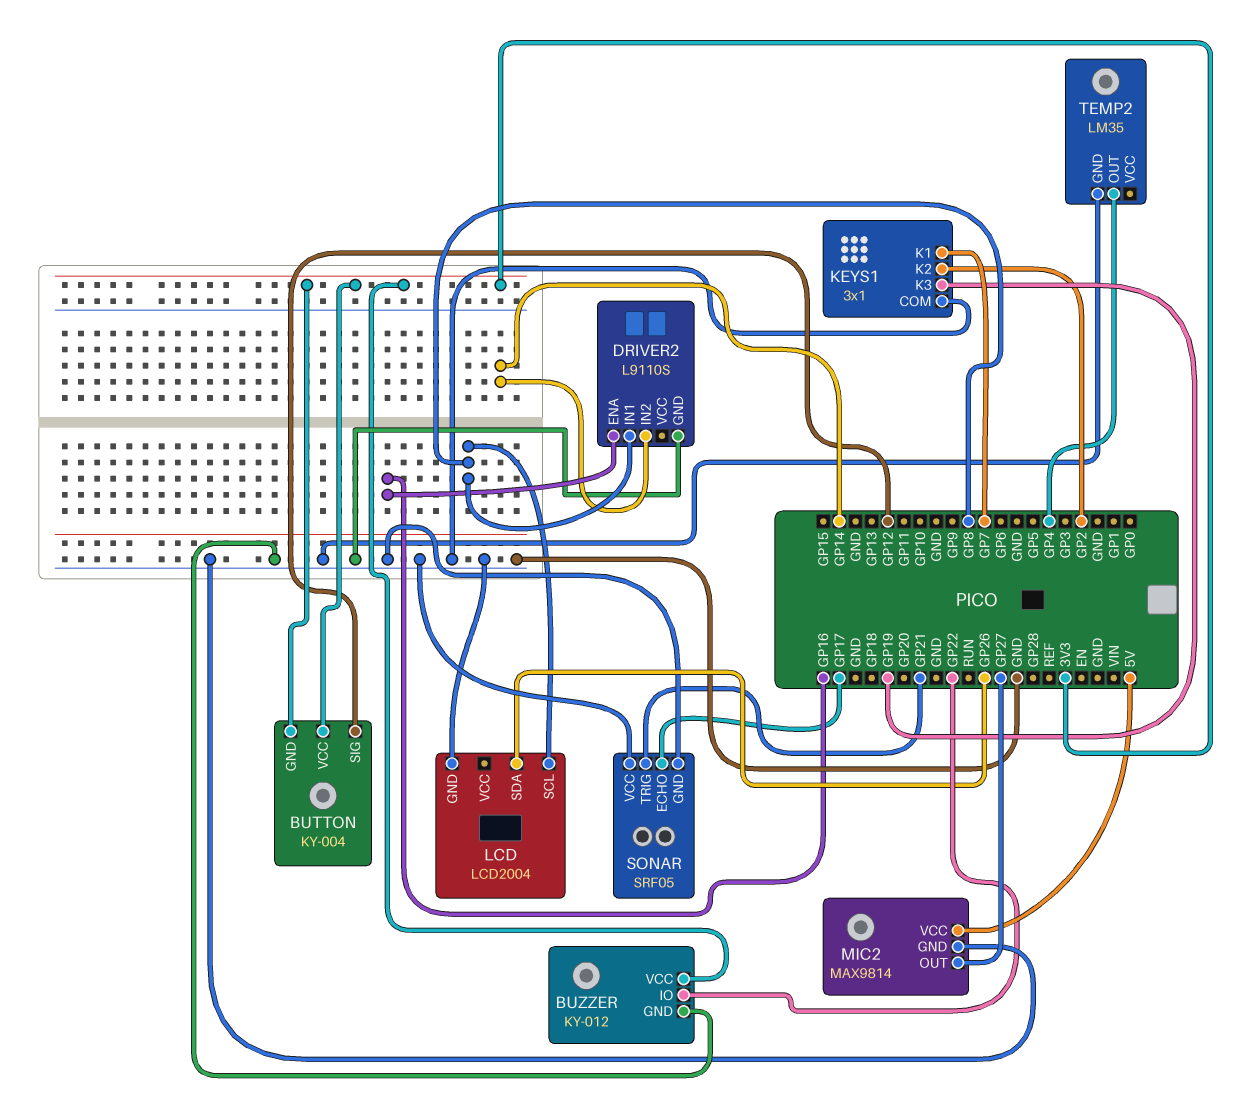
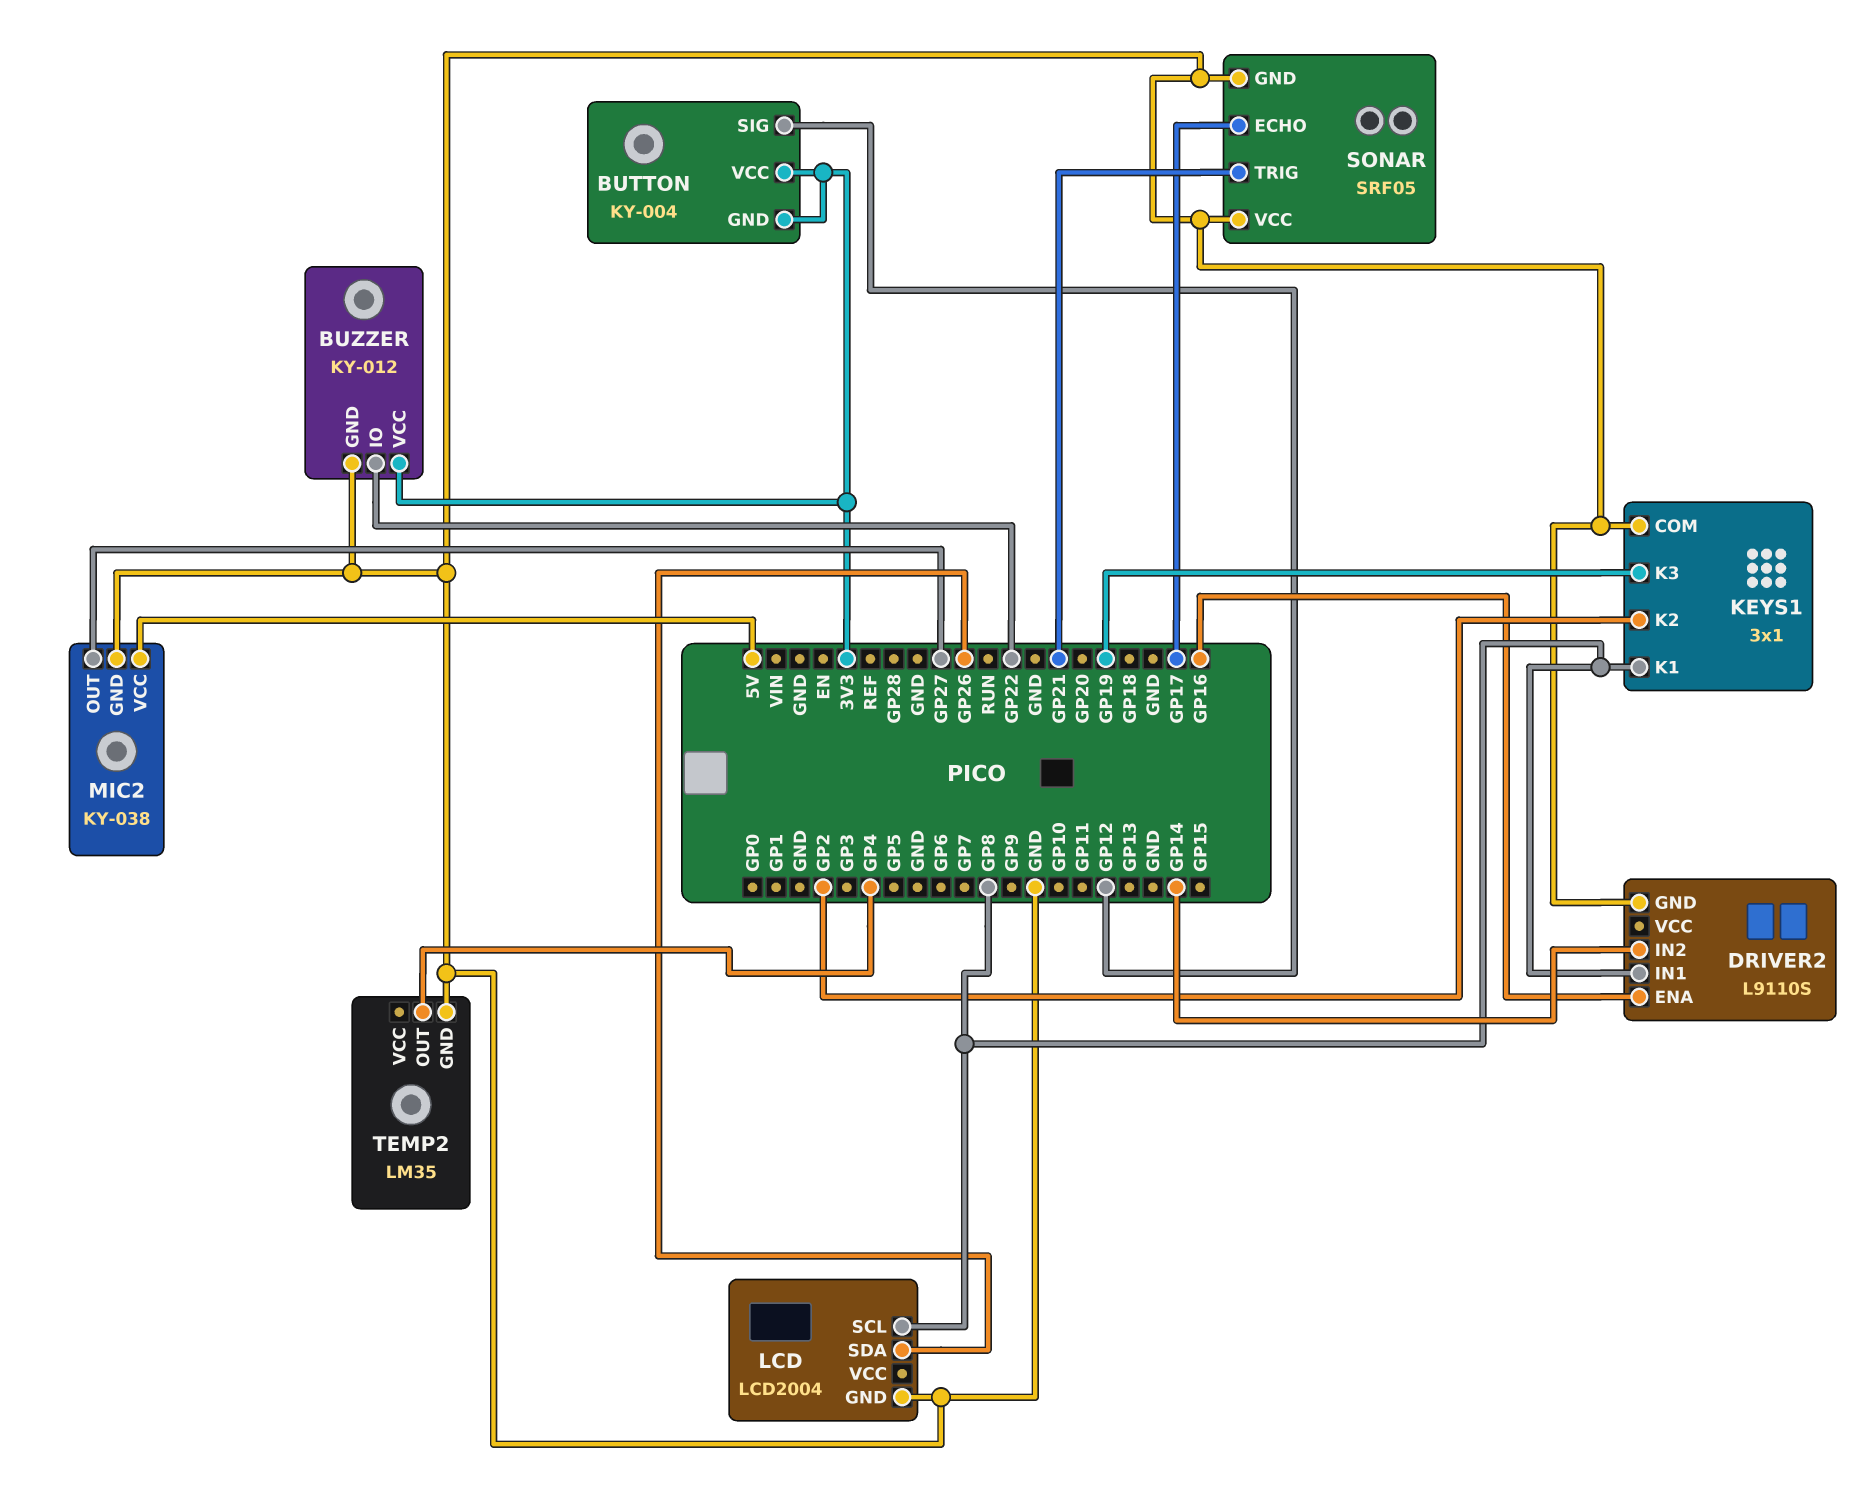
KEYS1 pin K1: GP7 -> GP8
MIC2: MAX9814 -> KY-038

